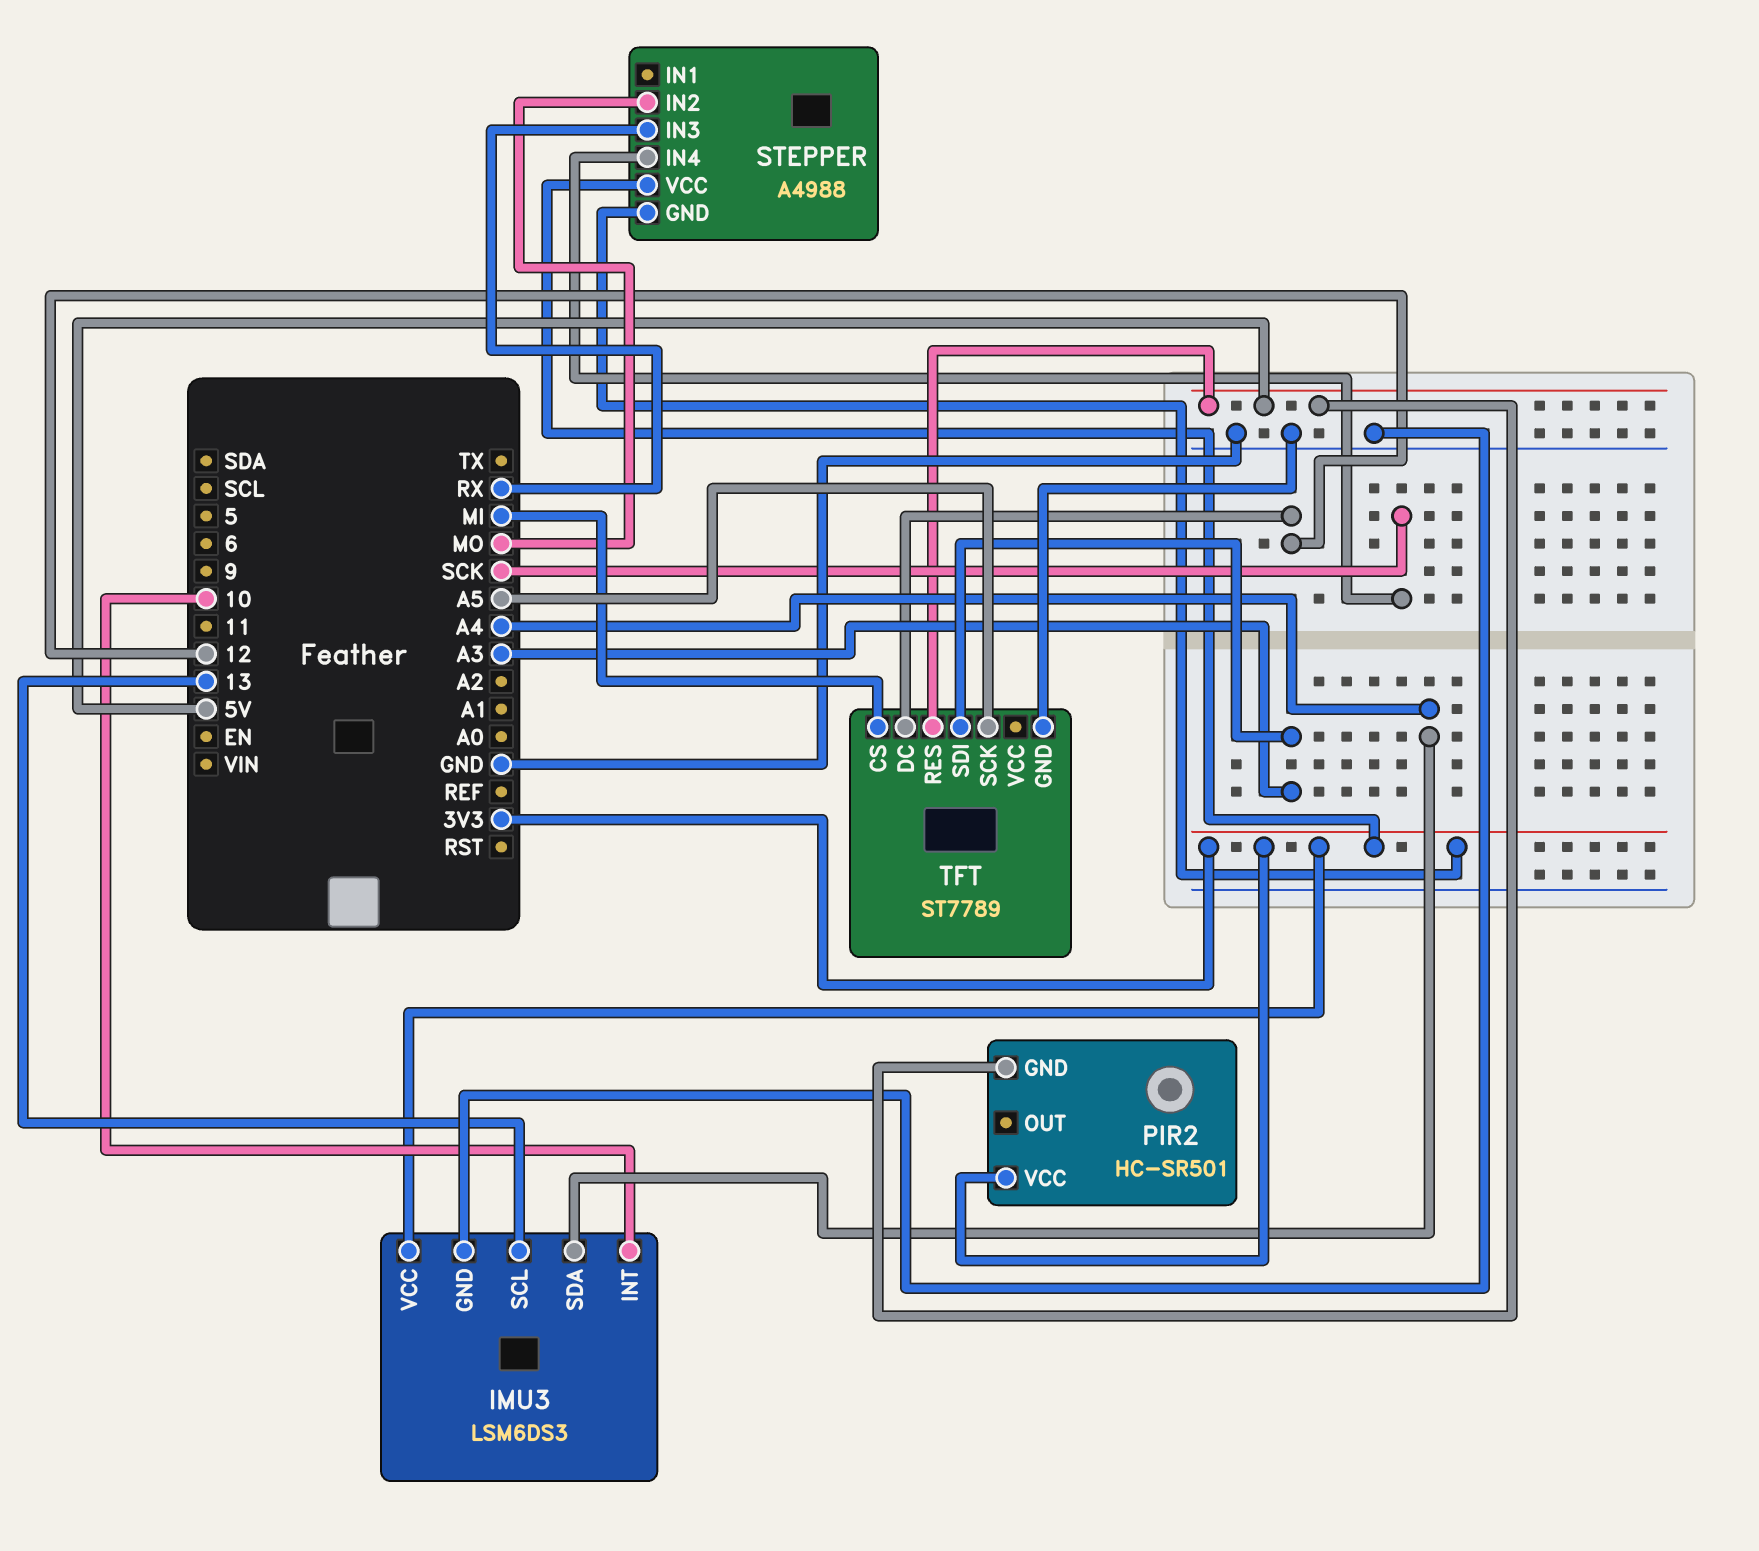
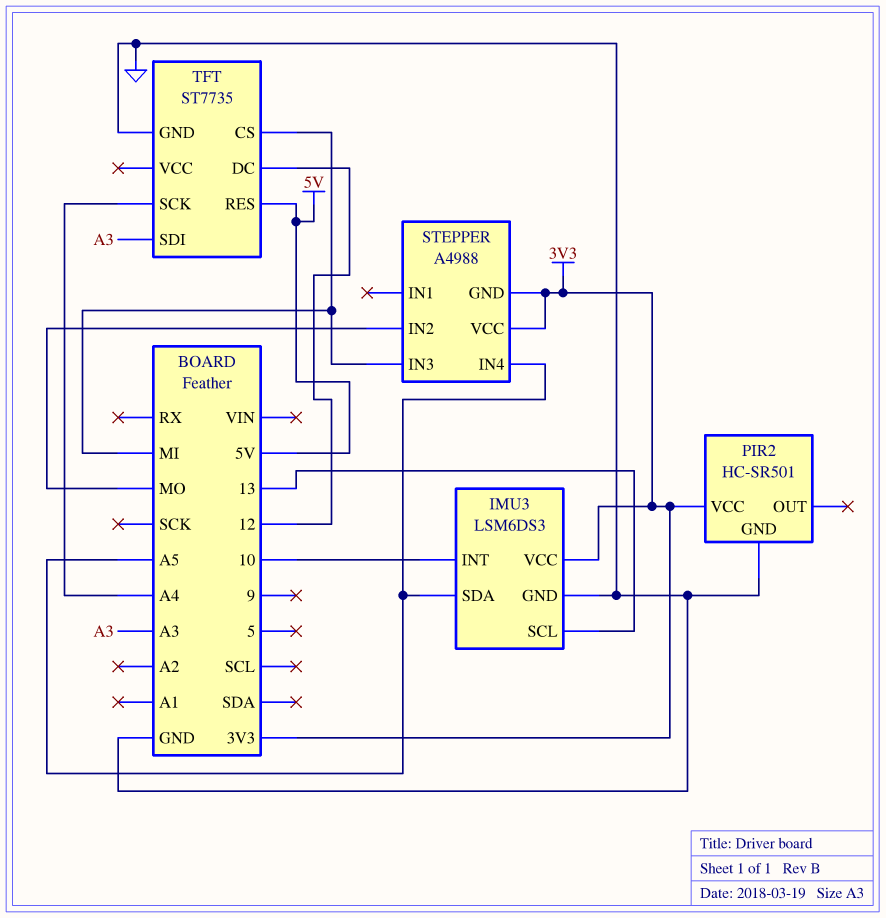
IMU3 pin SDA: A4 -> A5
PIR2 pin GND: 5V -> GND
STEPPER pin IN3: RX -> MI
STEPPER pin IN4: SCK -> A5
TFT: ST7789 -> ST7735
TFT pin SCK: A5 -> A4

